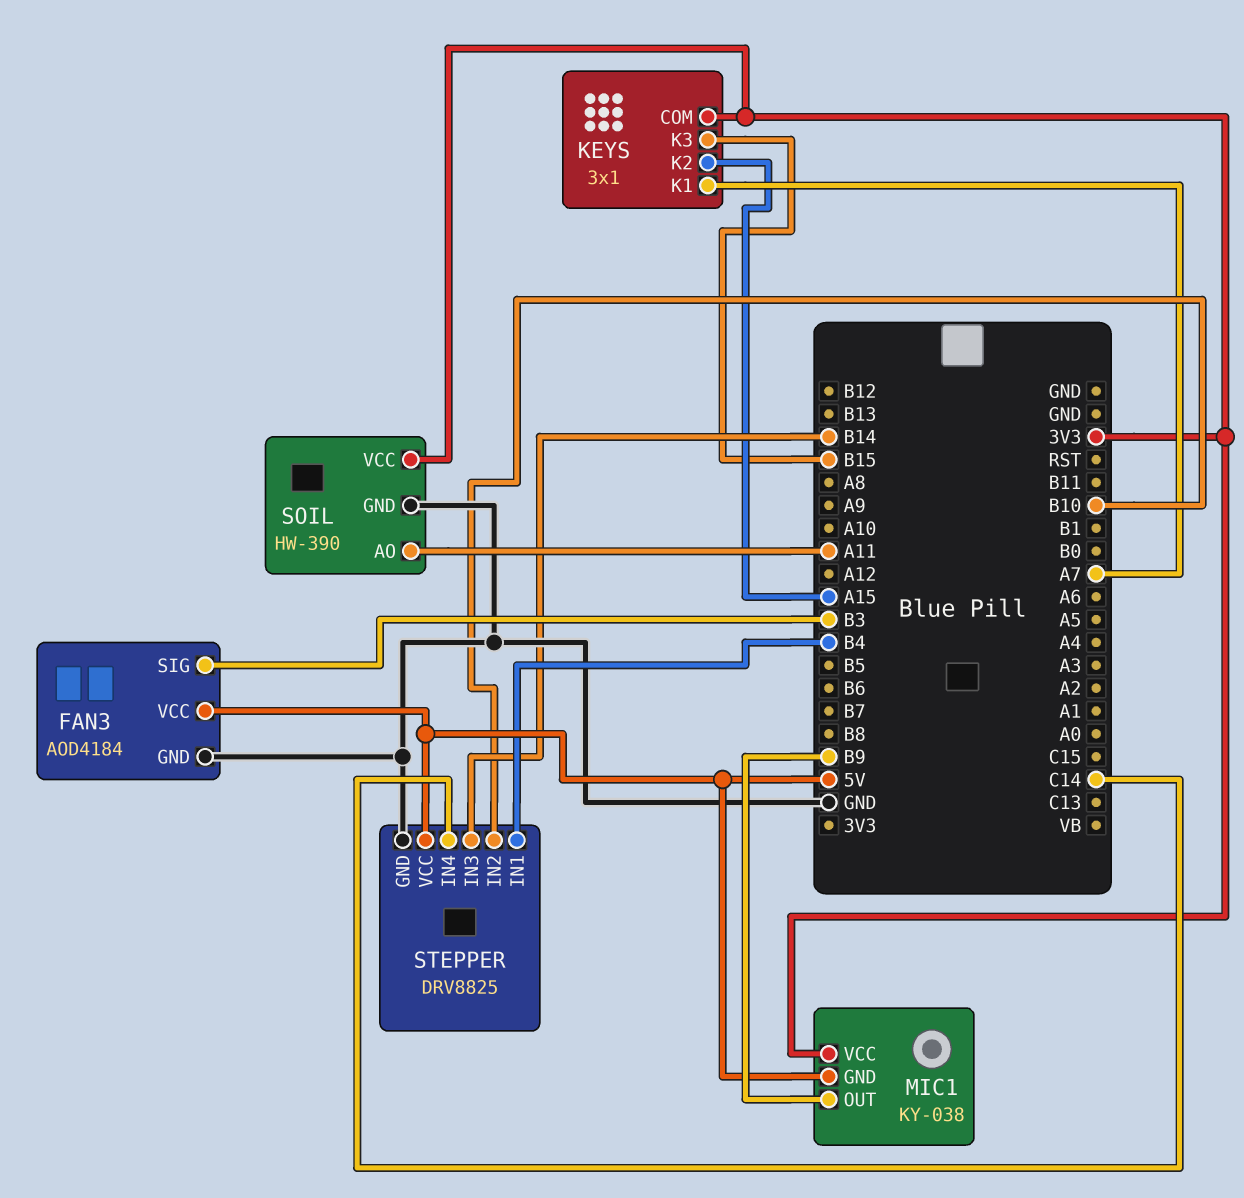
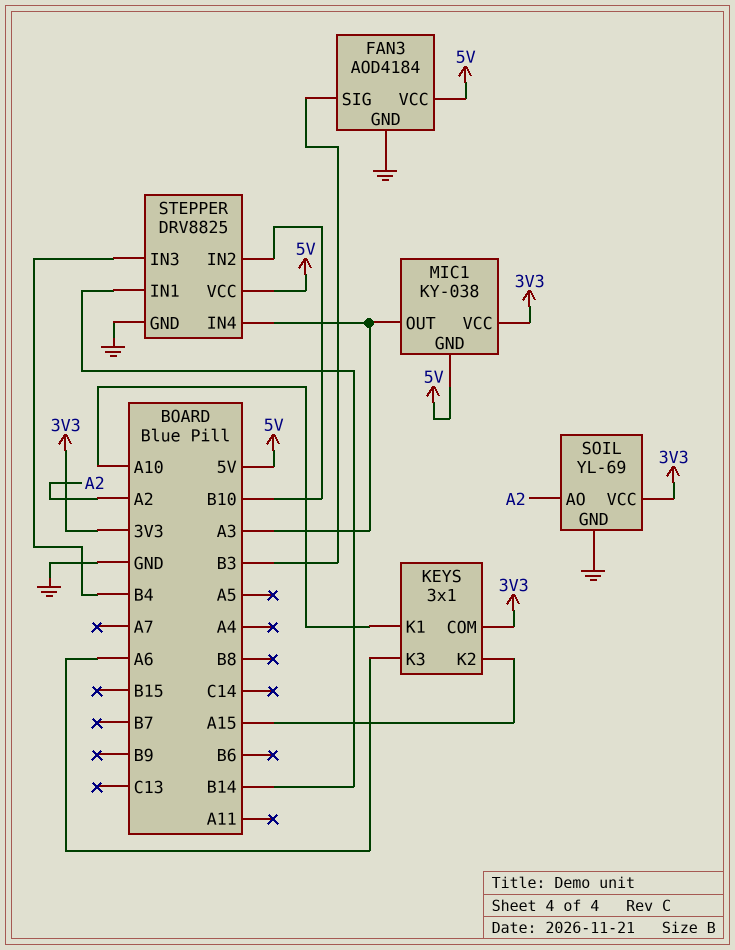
KEYS pin K1: A7 -> A10
KEYS pin K3: B15 -> A6
MIC1 pin OUT: B9 -> A3
SOIL: HW-390 -> YL-69
SOIL pin AO: A11 -> A2
STEPPER pin IN1: B4 -> B14
STEPPER pin IN3: B14 -> B4
STEPPER pin IN4: C14 -> A3

